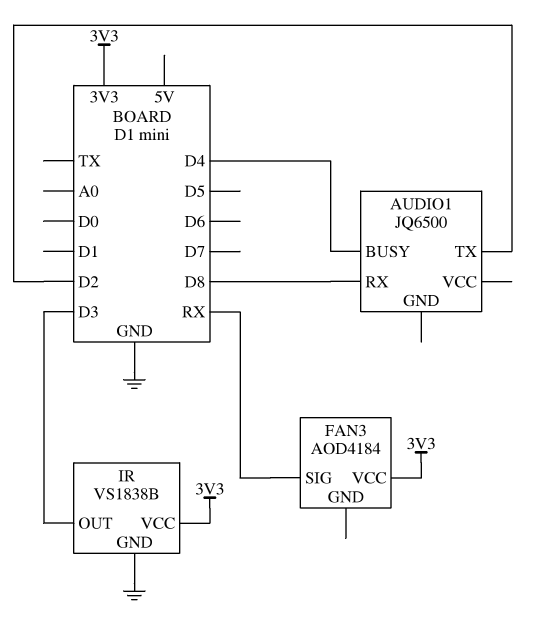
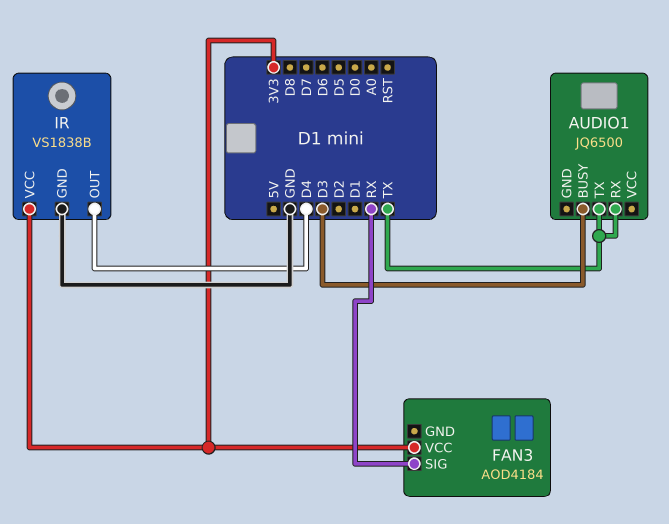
AUDIO1 pin BUSY: D4 -> D3
AUDIO1 pin RX: D8 -> TX
AUDIO1 pin TX: D2 -> TX
IR pin OUT: D3 -> D4

